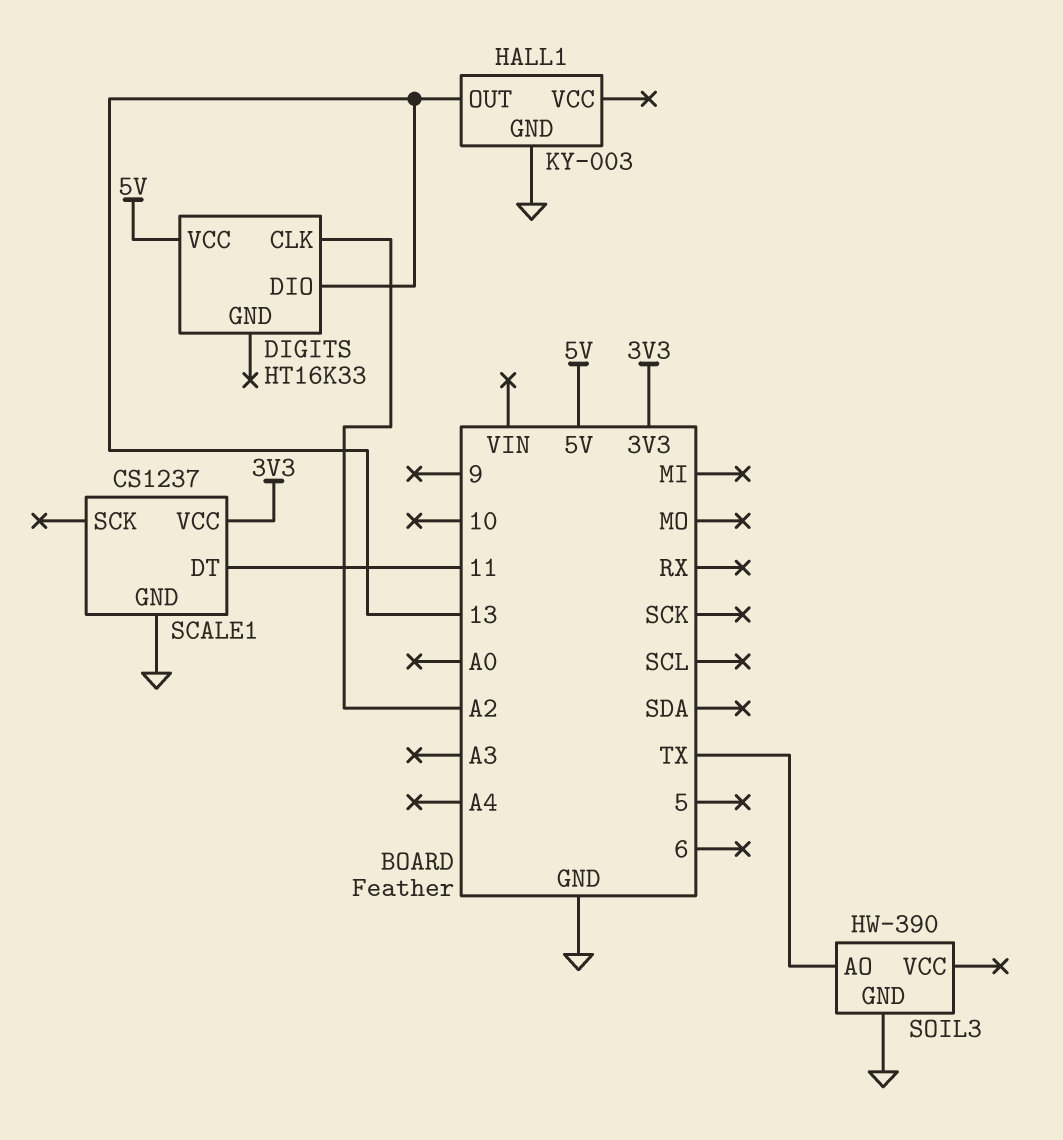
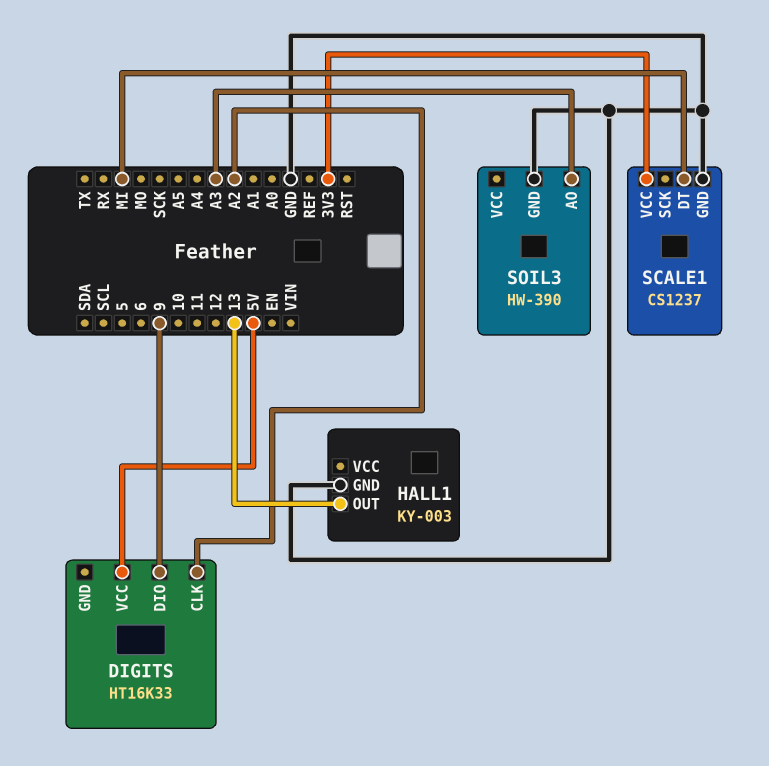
DIGITS pin DIO: 13 -> 9
SCALE1 pin DT: 11 -> MI
SOIL3 pin AO: TX -> A3

